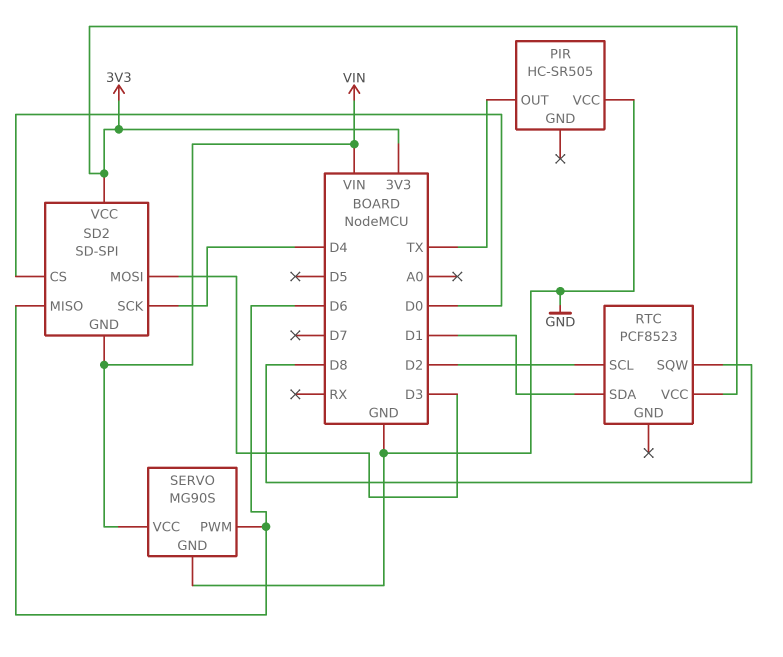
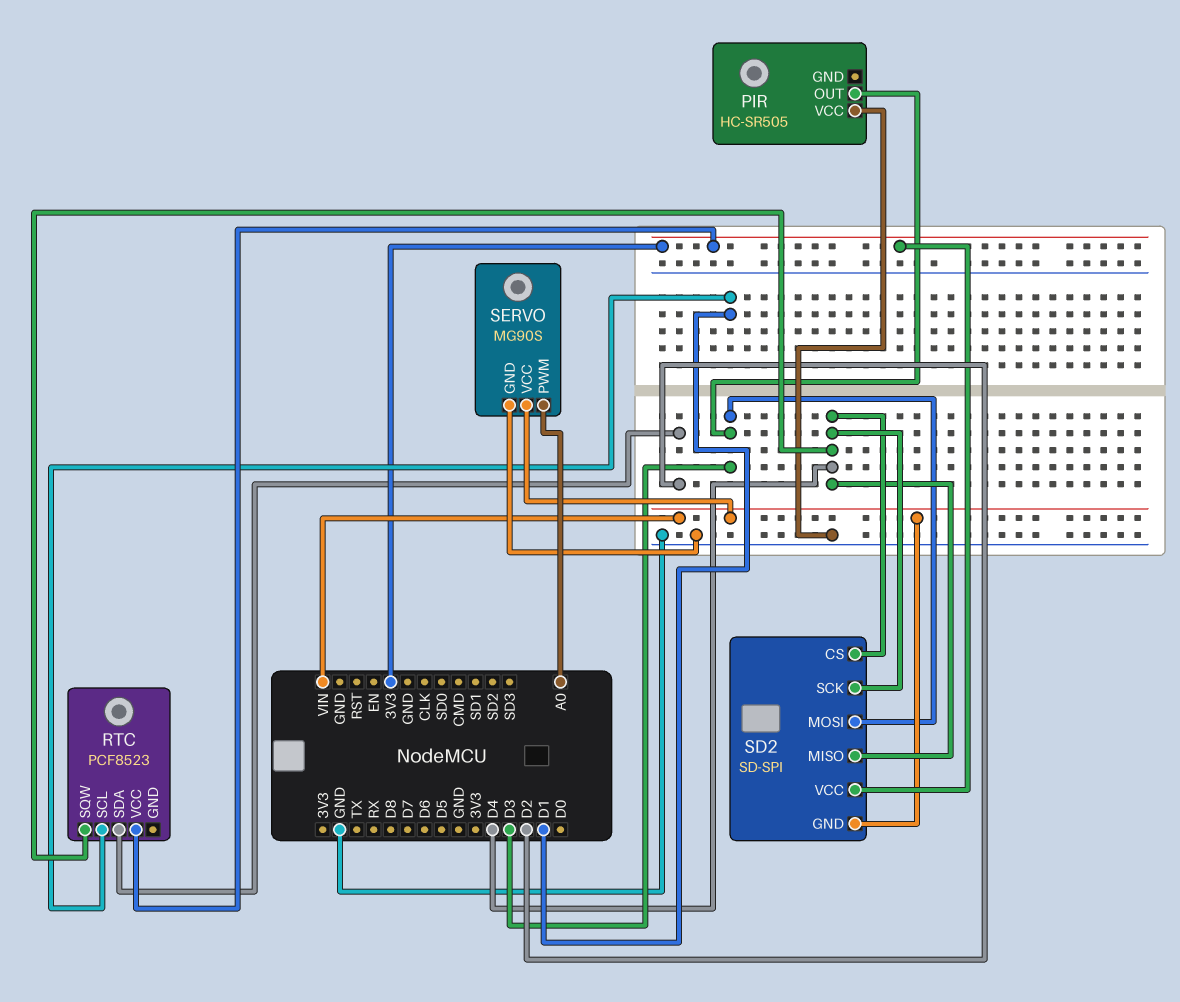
PIR pin OUT: TX -> D3
RTC pin SCL: D2 -> D1
RTC pin SDA: D1 -> D2
RTC pin SQW: D8 -> D4
SD2 pin CS: D0 -> D4
SD2 pin MISO: D6 -> D4
SERVO pin PWM: D6 -> A0

